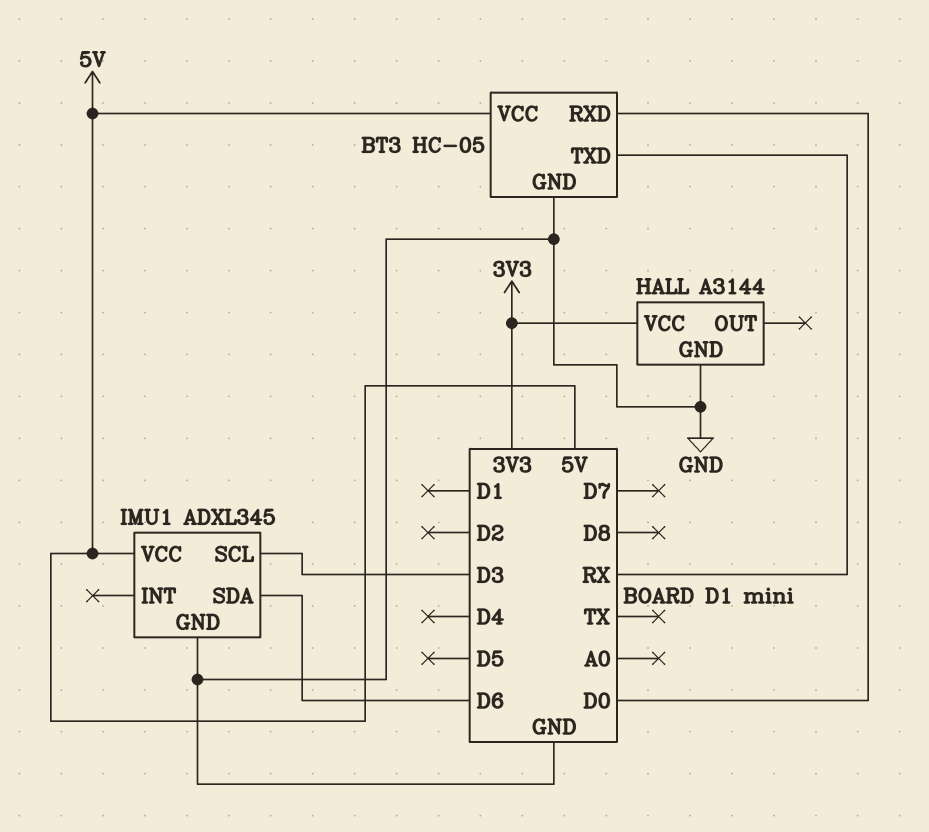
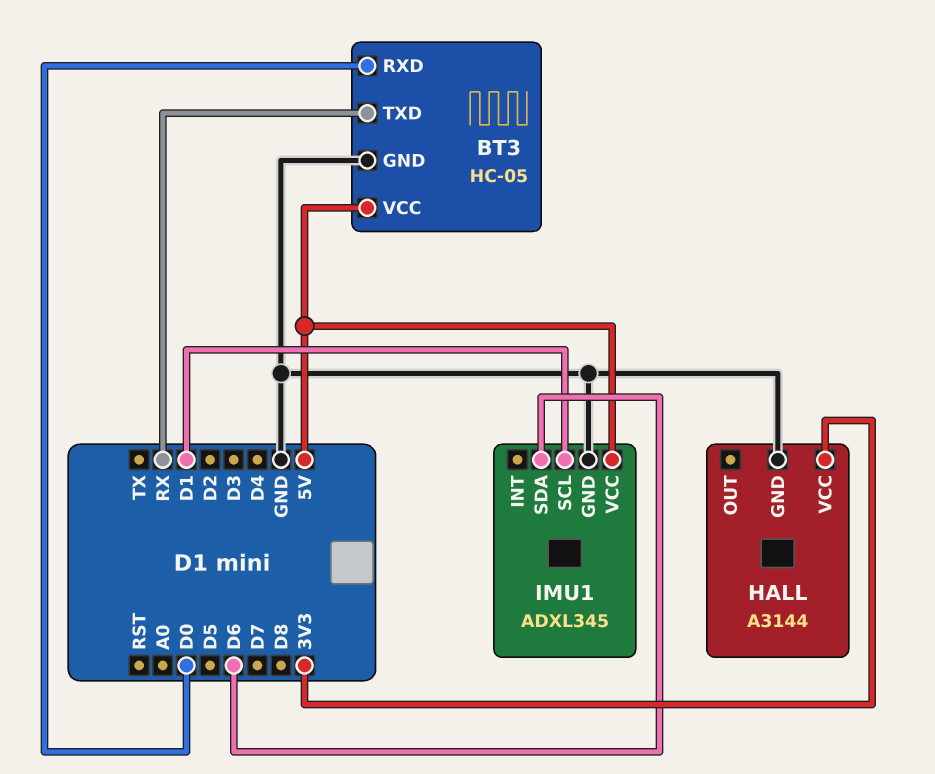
IMU1 pin SCL: D3 -> D1

